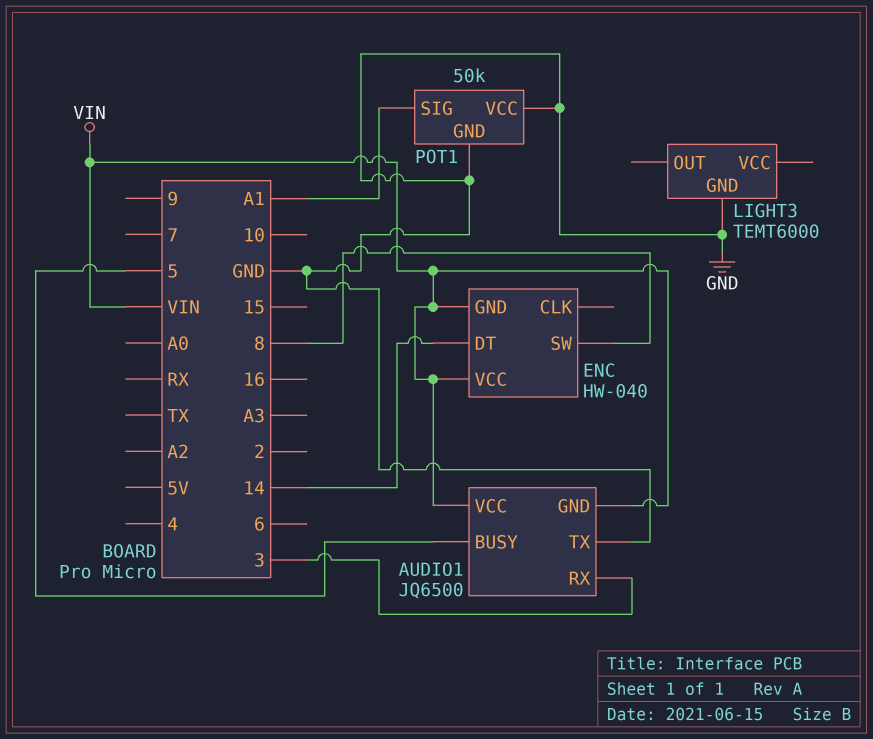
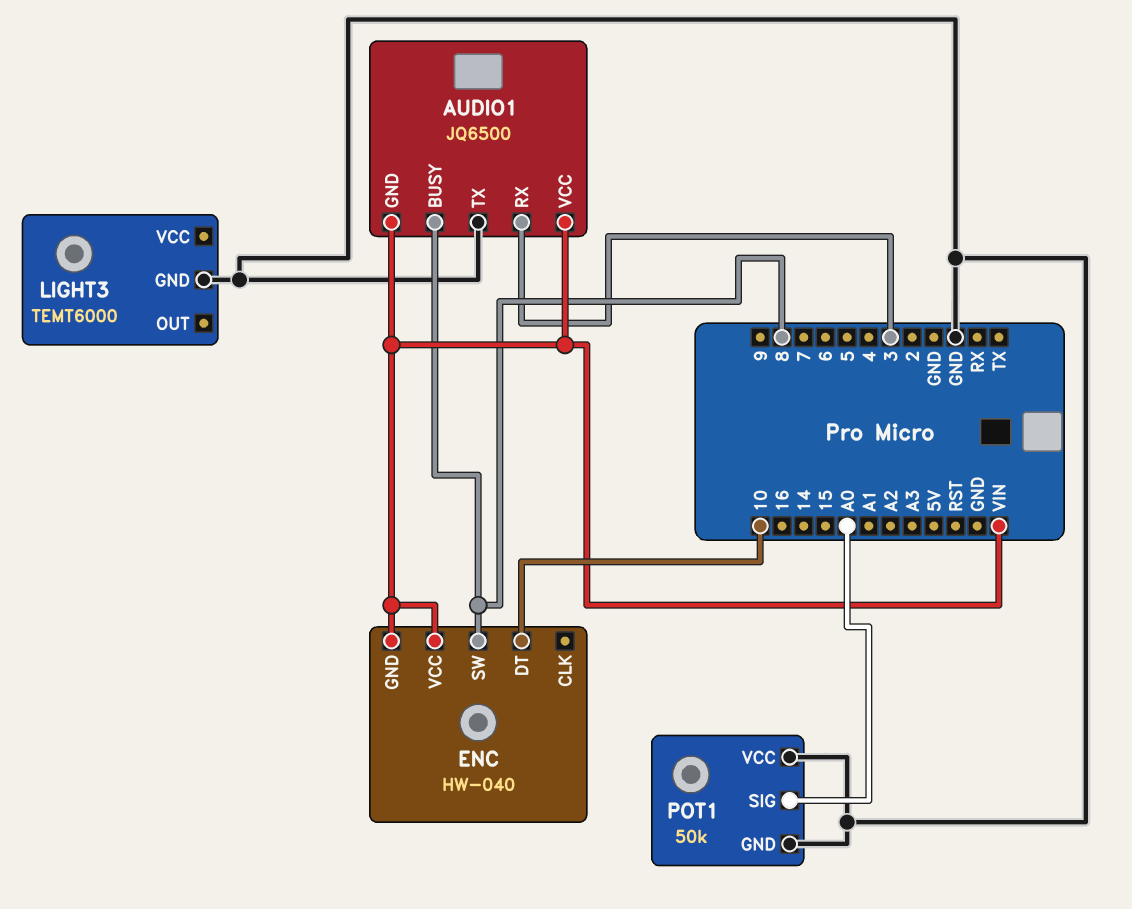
AUDIO1 pin BUSY: 5 -> 8
ENC pin DT: 14 -> 10
POT1 pin SIG: A1 -> A0

